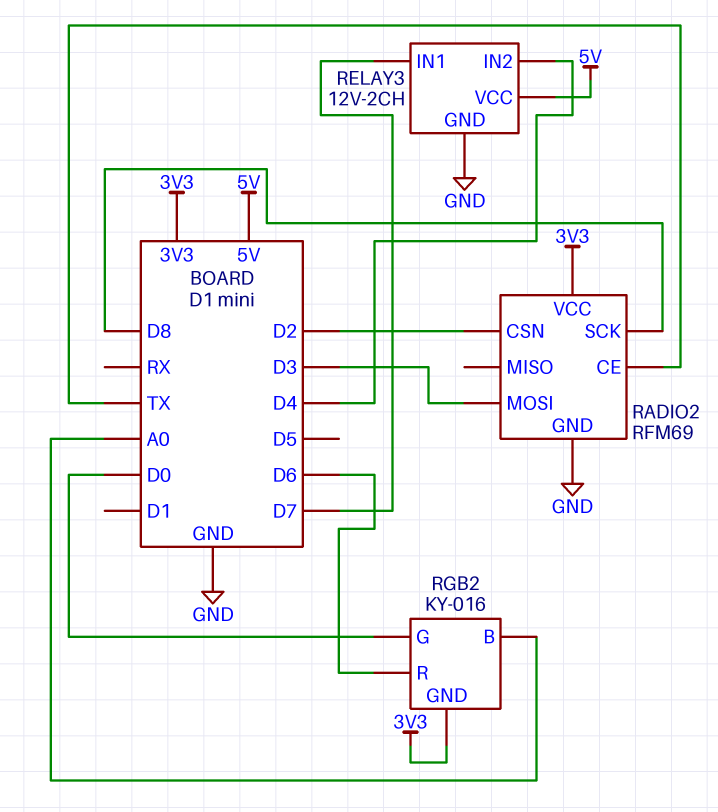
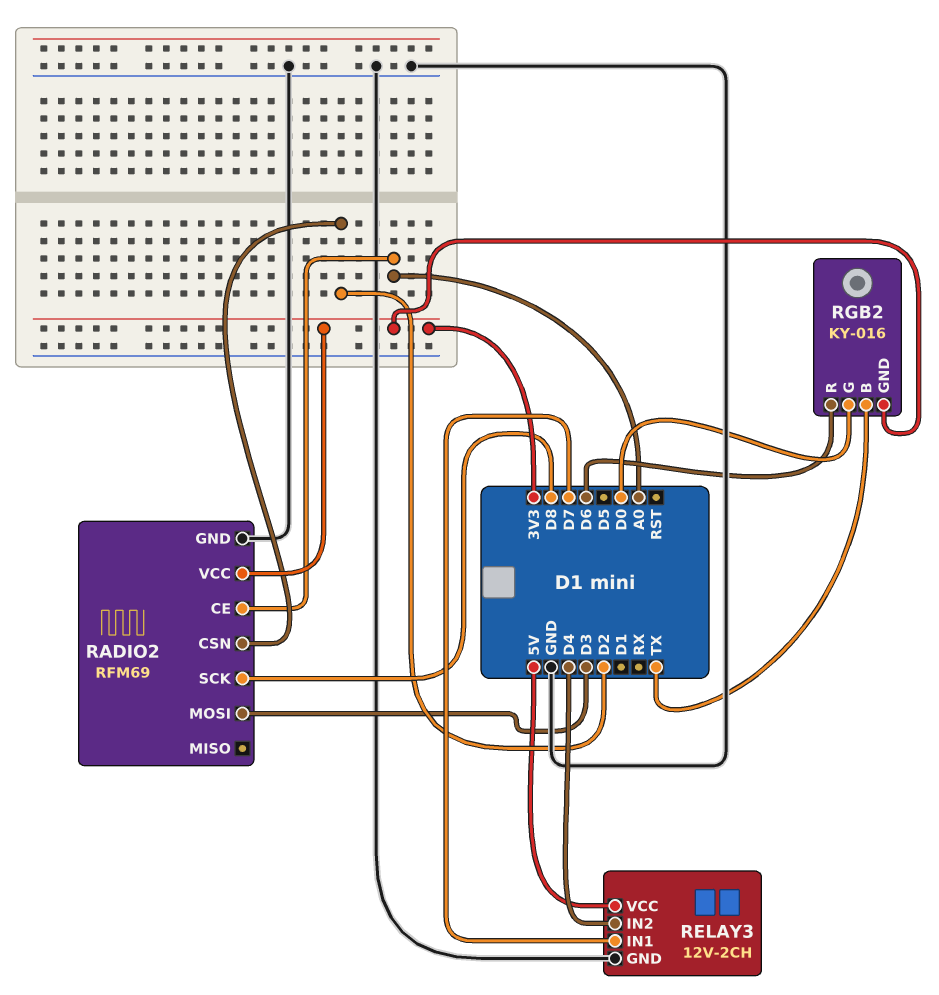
RADIO2 pin CE: TX -> A0
RGB2 pin B: A0 -> TX

